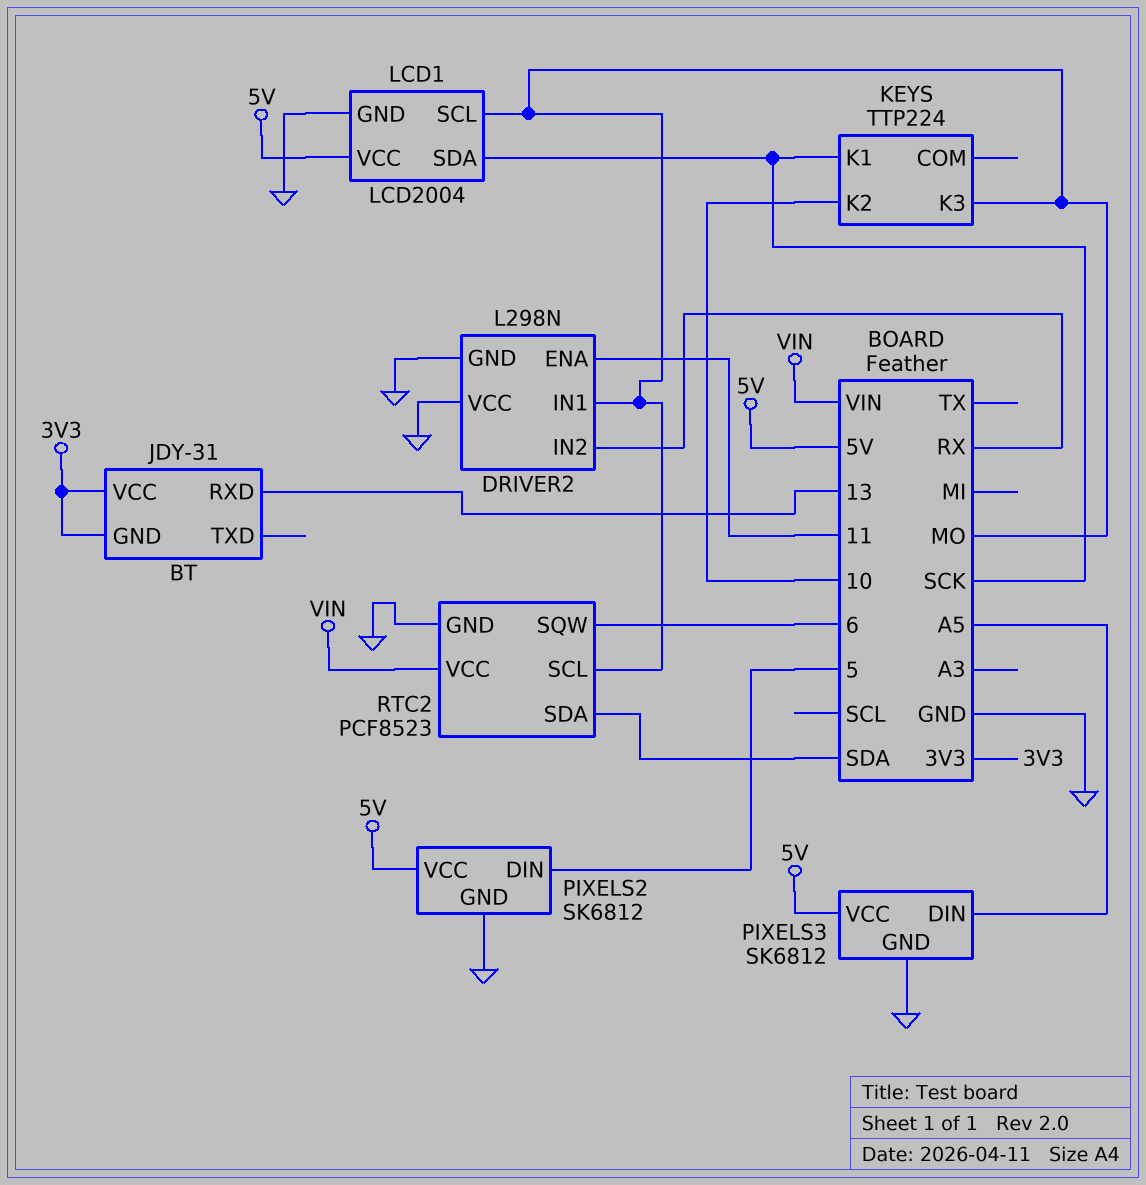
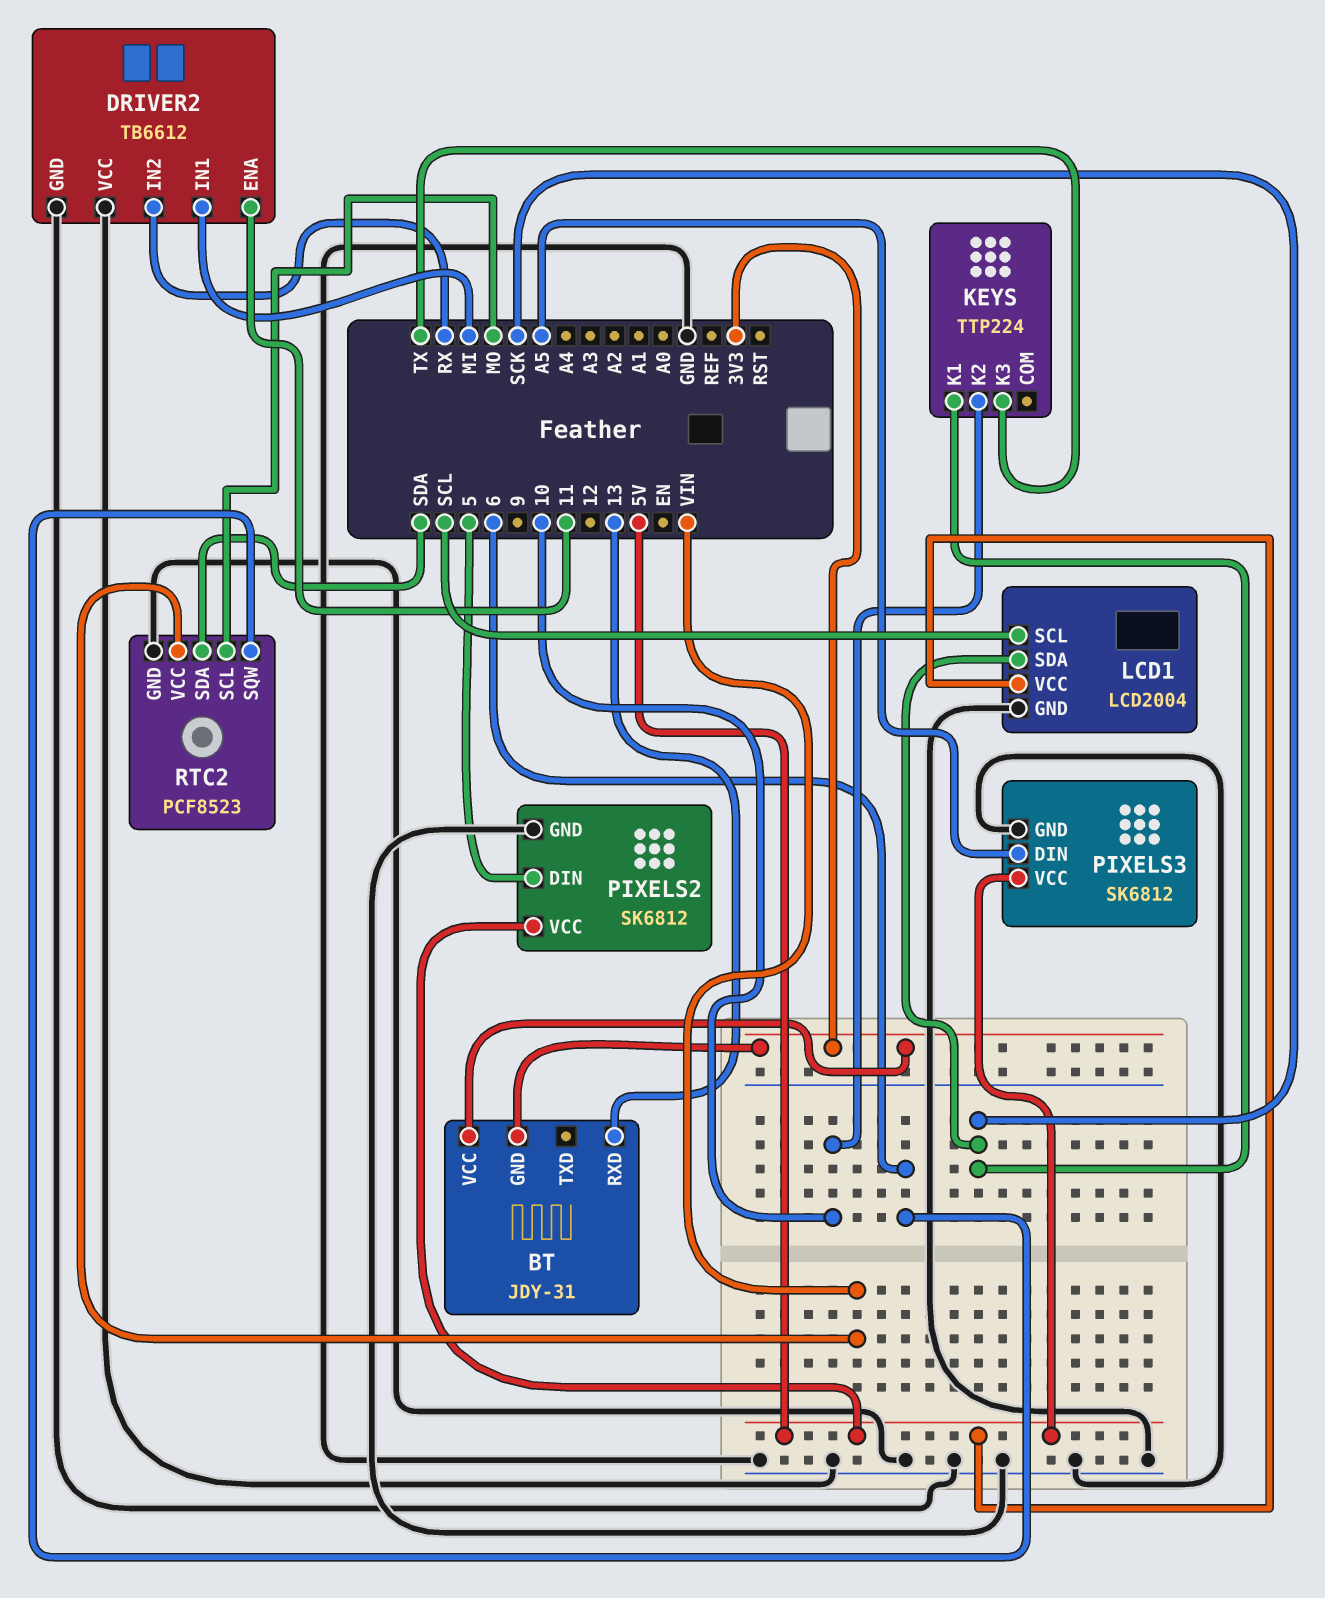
DRIVER2: L298N -> TB6612
DRIVER2 pin IN1: MO -> MI
KEYS pin K3: MO -> TX
LCD1 pin SCL: MO -> SCL

